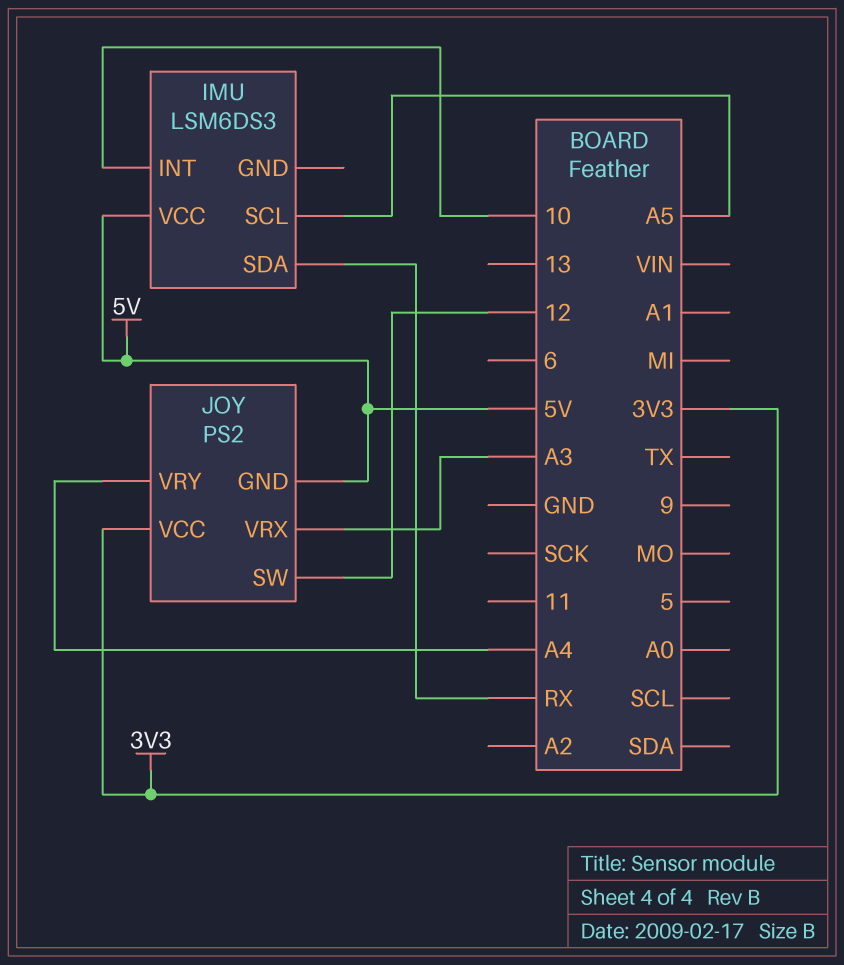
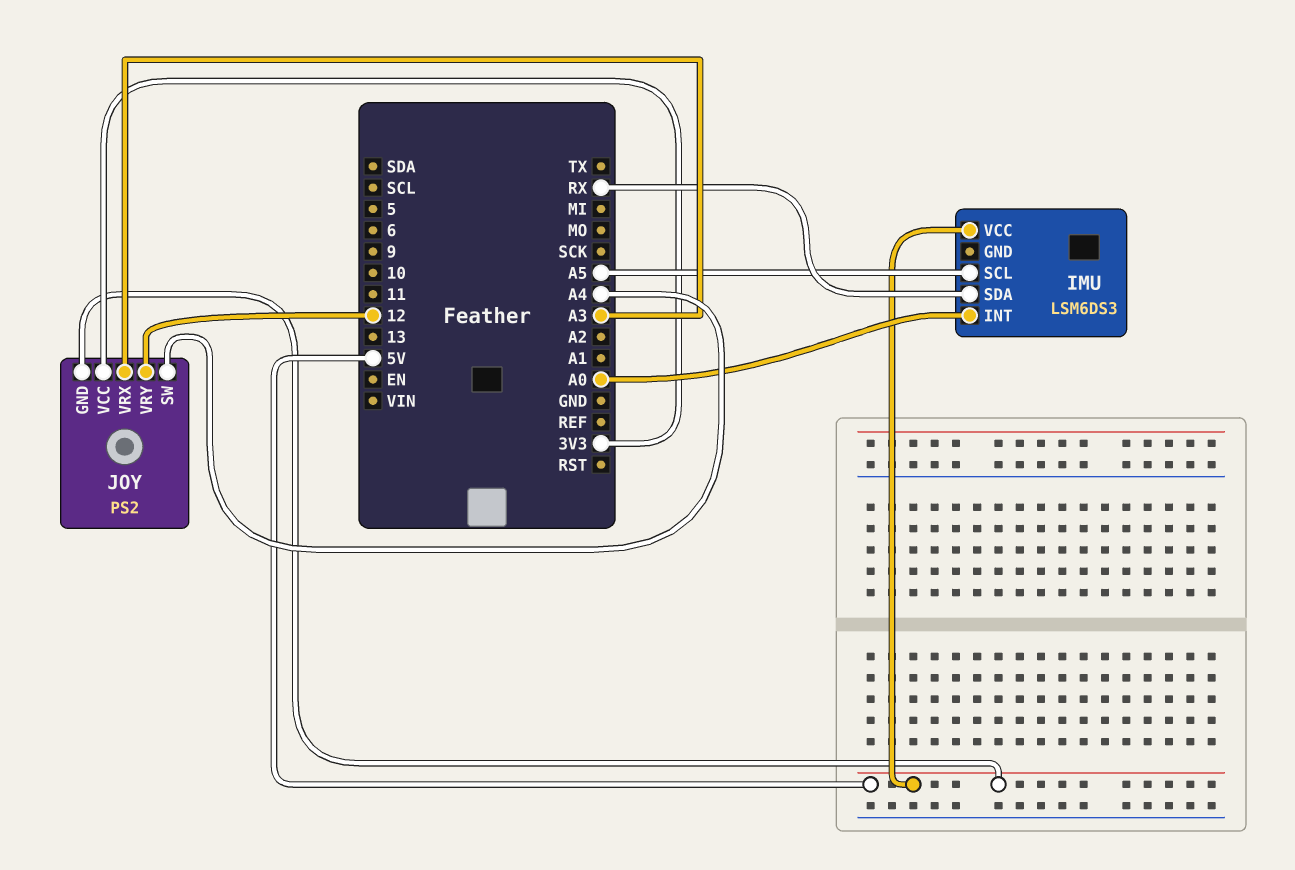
IMU pin INT: 10 -> A0
JOY pin SW: 12 -> A4
JOY pin VRY: A4 -> 12

